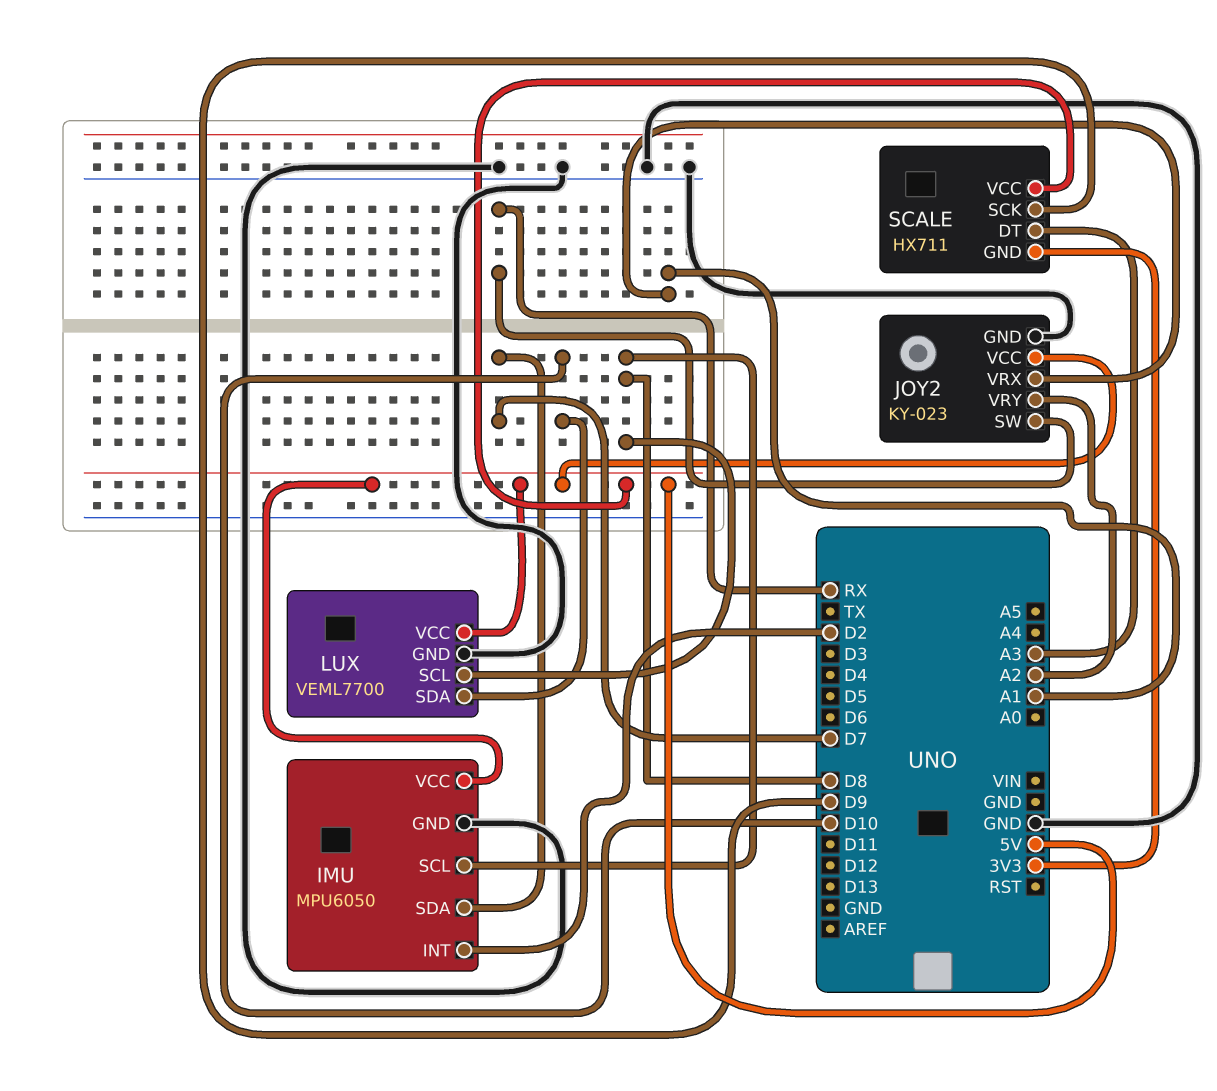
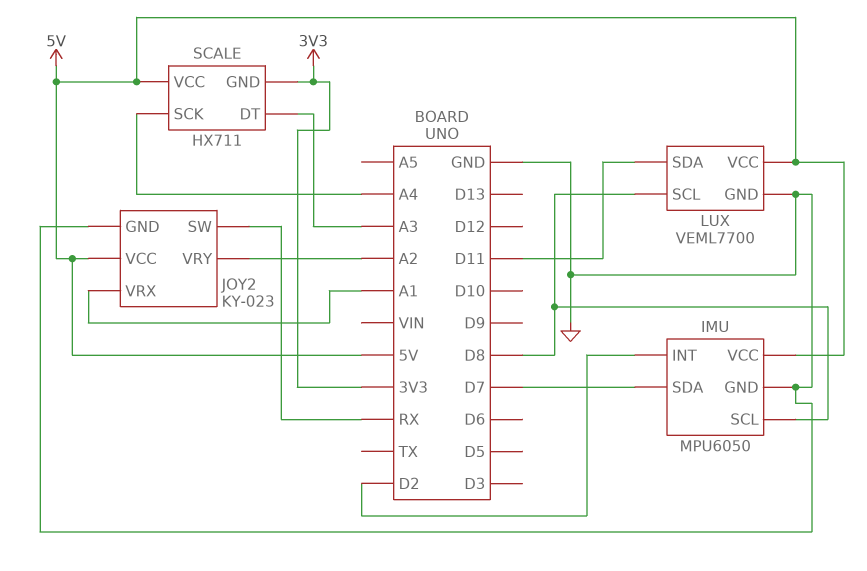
LUX pin SDA: D10 -> D11
SCALE pin SCK: D9 -> A4

